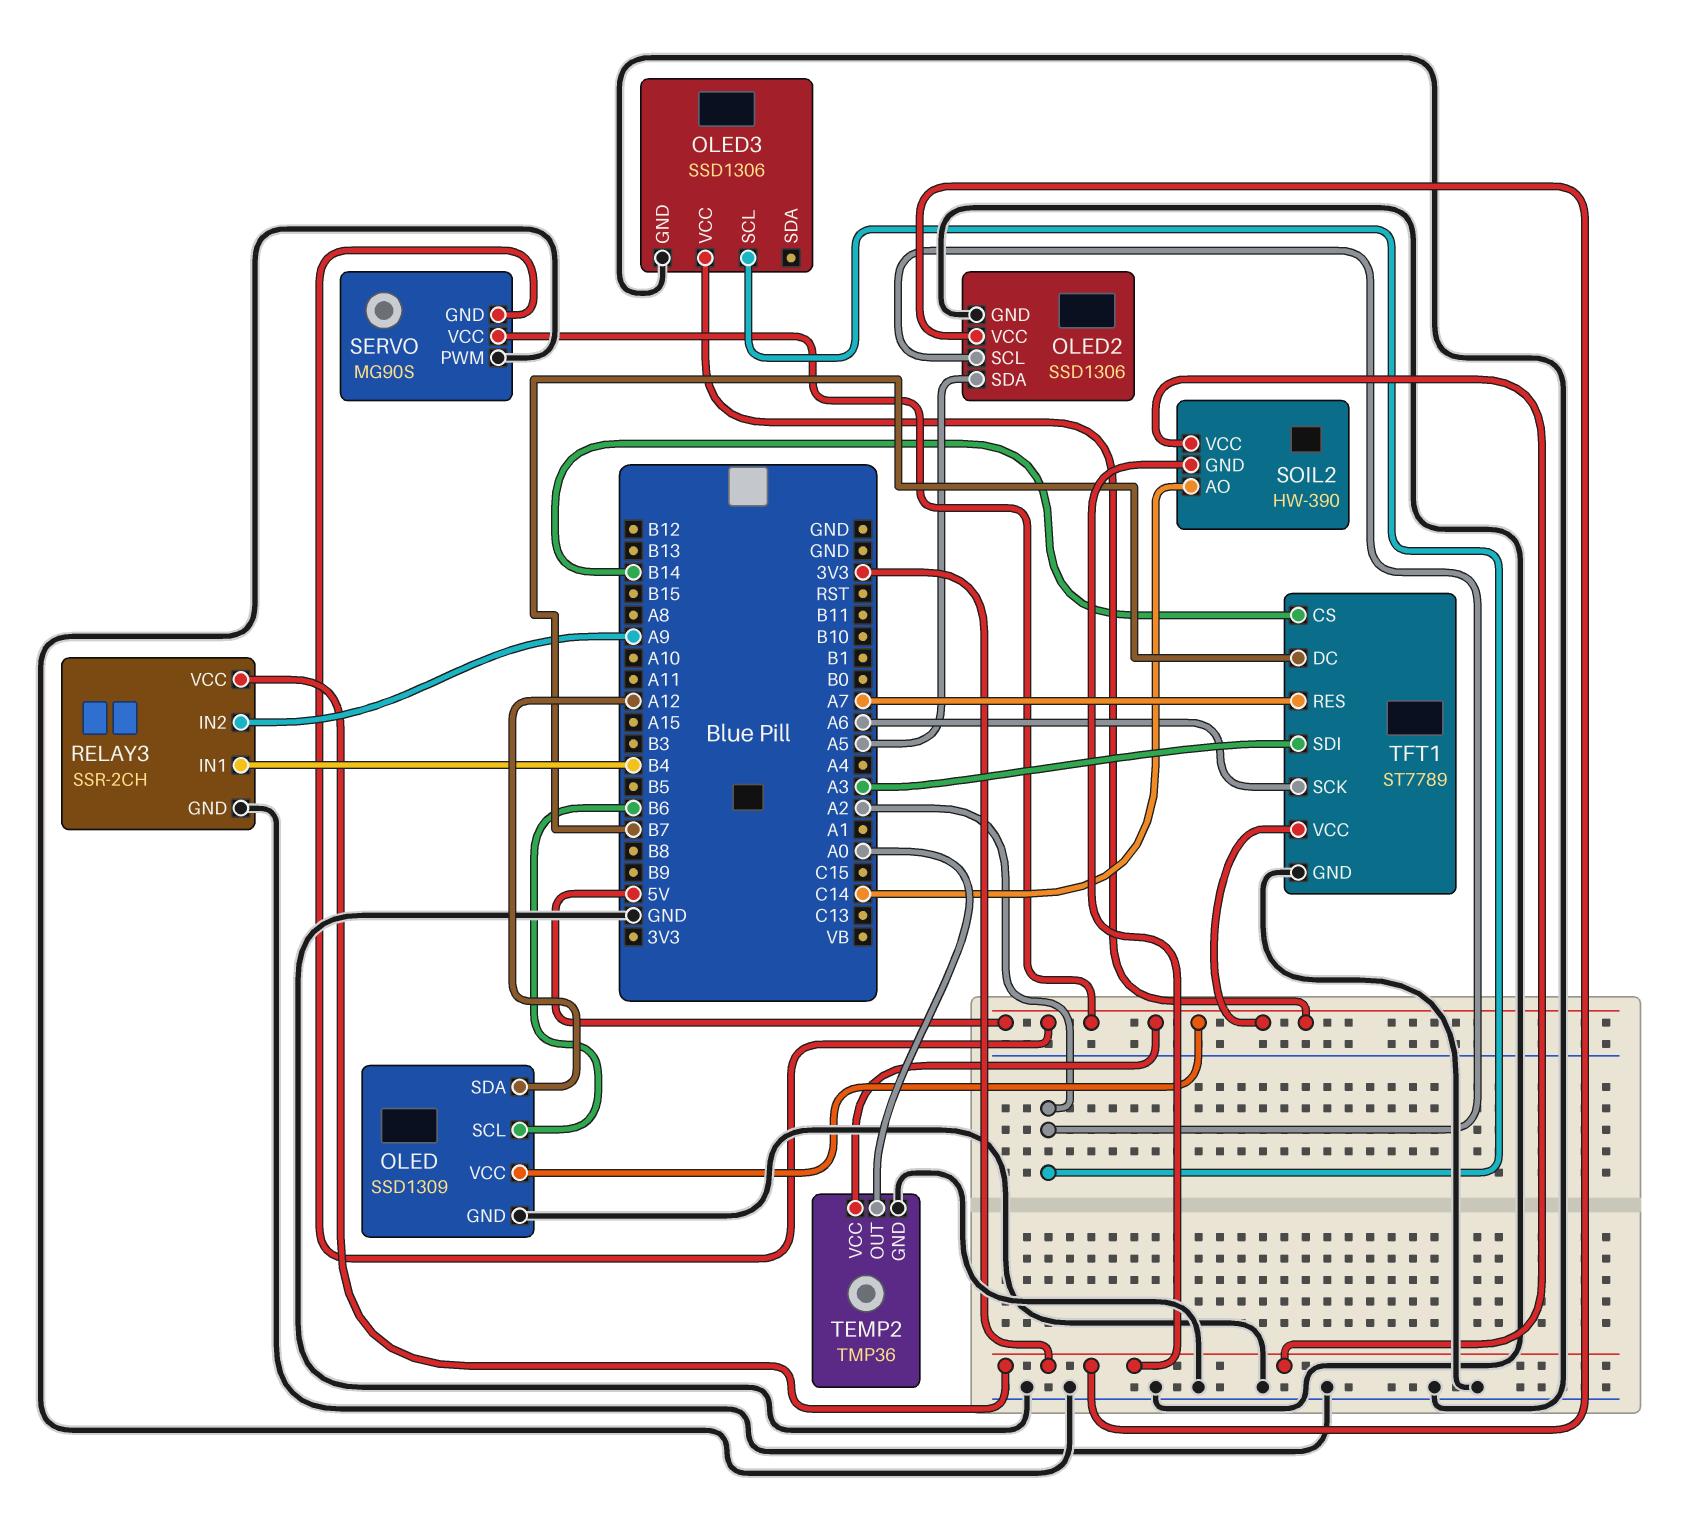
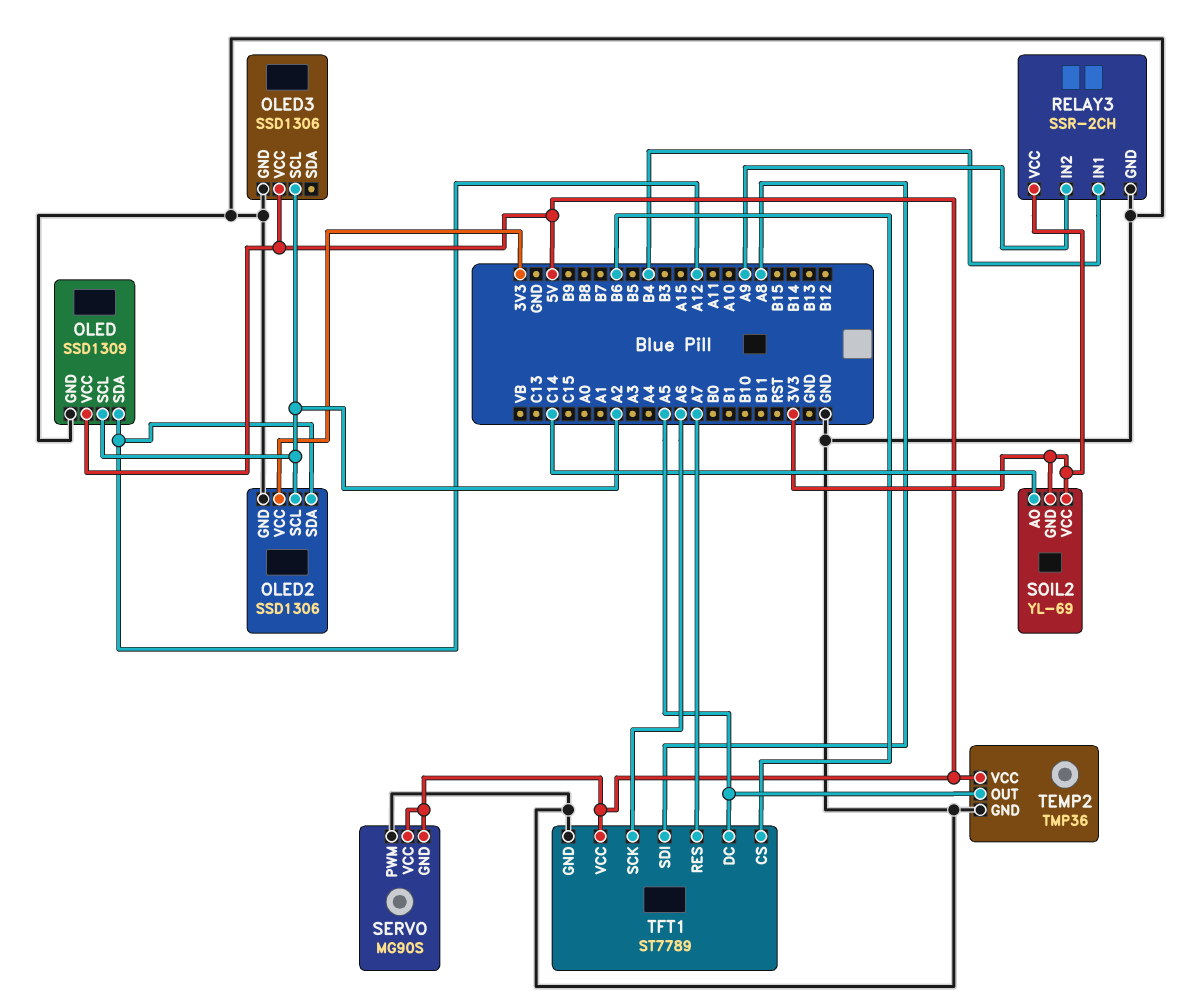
OLED pin SCL: B6 -> A2
OLED2 pin SDA: A5 -> A12
SOIL2: HW-390 -> YL-69
TEMP2 pin OUT: A0 -> A5
TFT1 pin CS: B14 -> B6
TFT1 pin DC: B7 -> A5
TFT1 pin SDI: A3 -> A8

